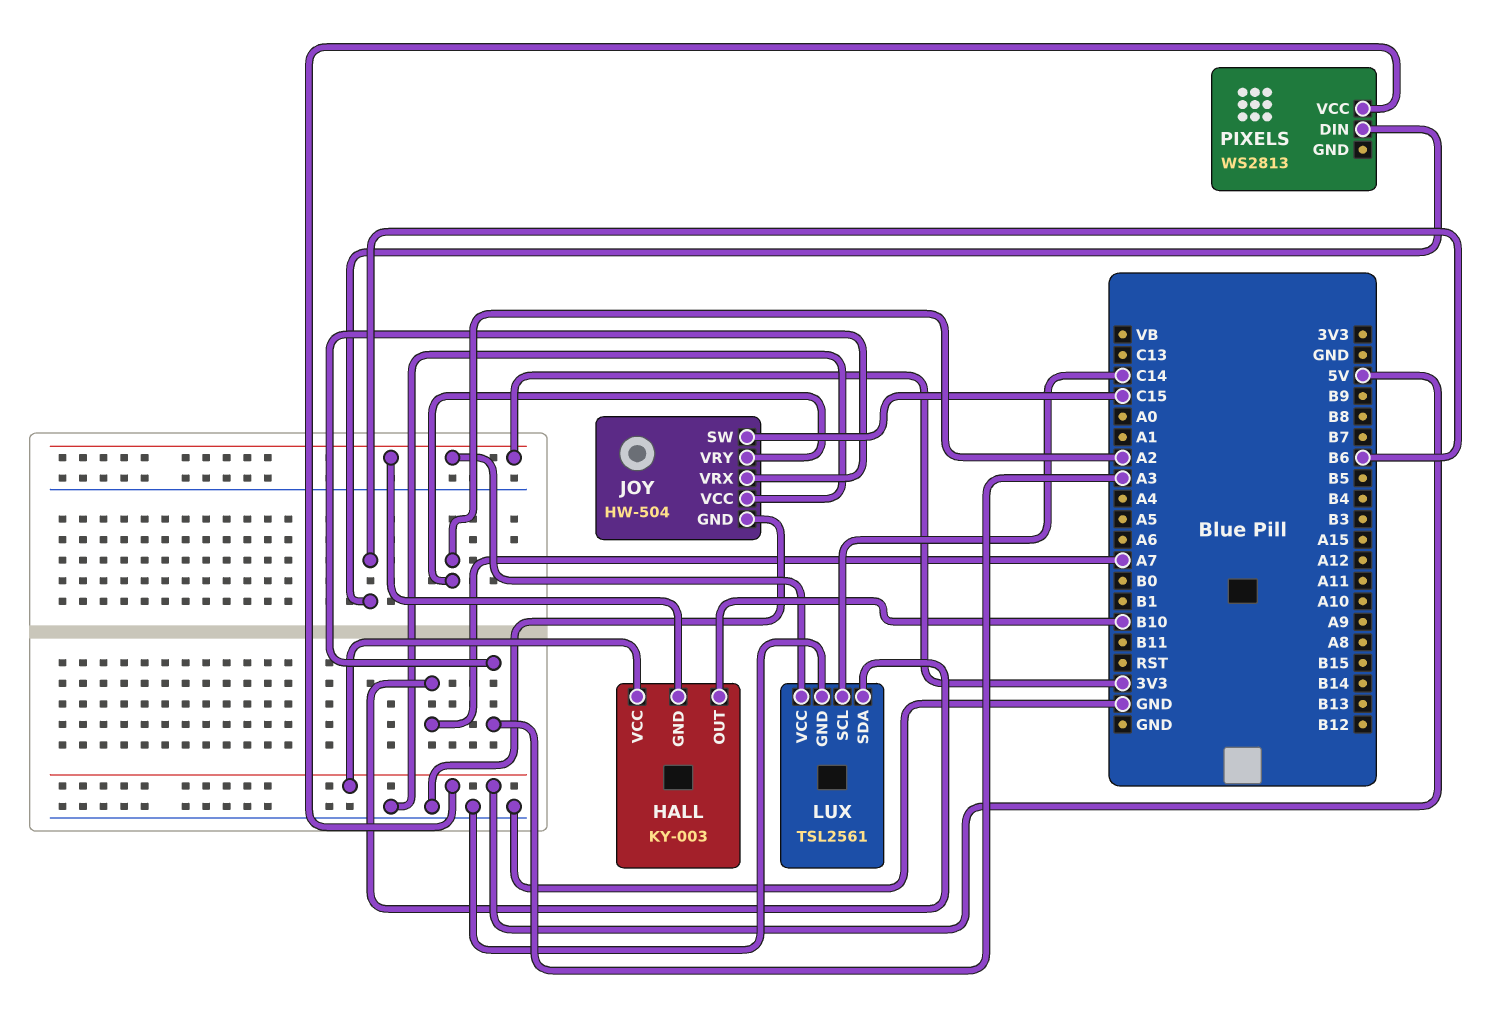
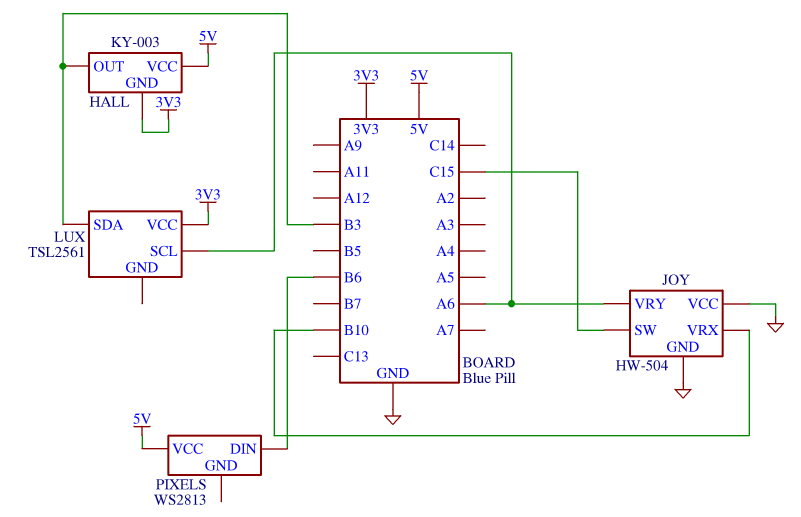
HALL pin OUT: B10 -> B3
JOY pin VRX: A3 -> B10
JOY pin VRY: A2 -> A6
LUX pin GND: GND -> none
LUX pin SCL: C14 -> A6
LUX pin SDA: A7 -> B3

